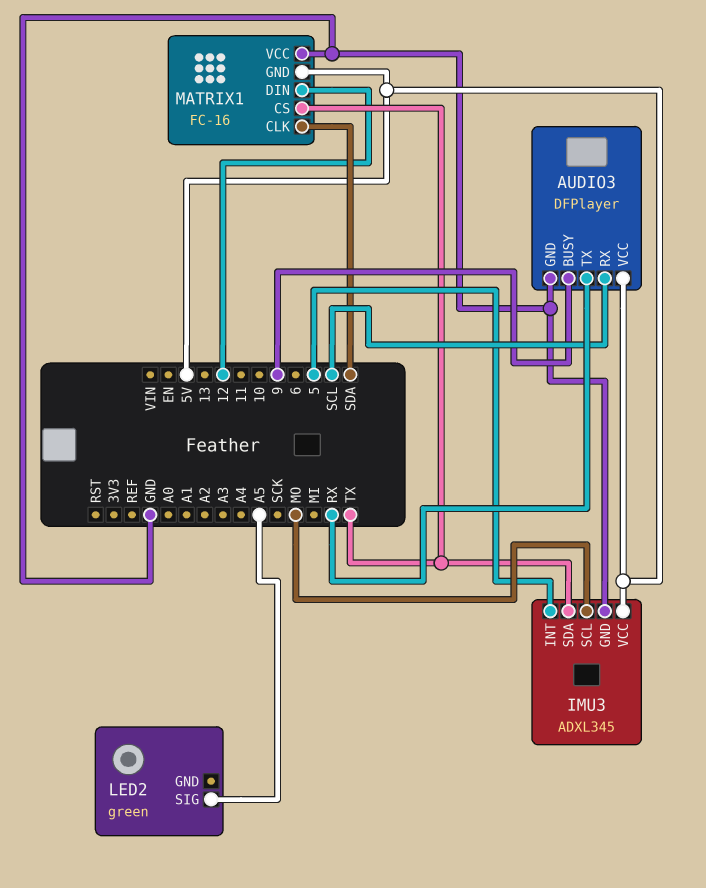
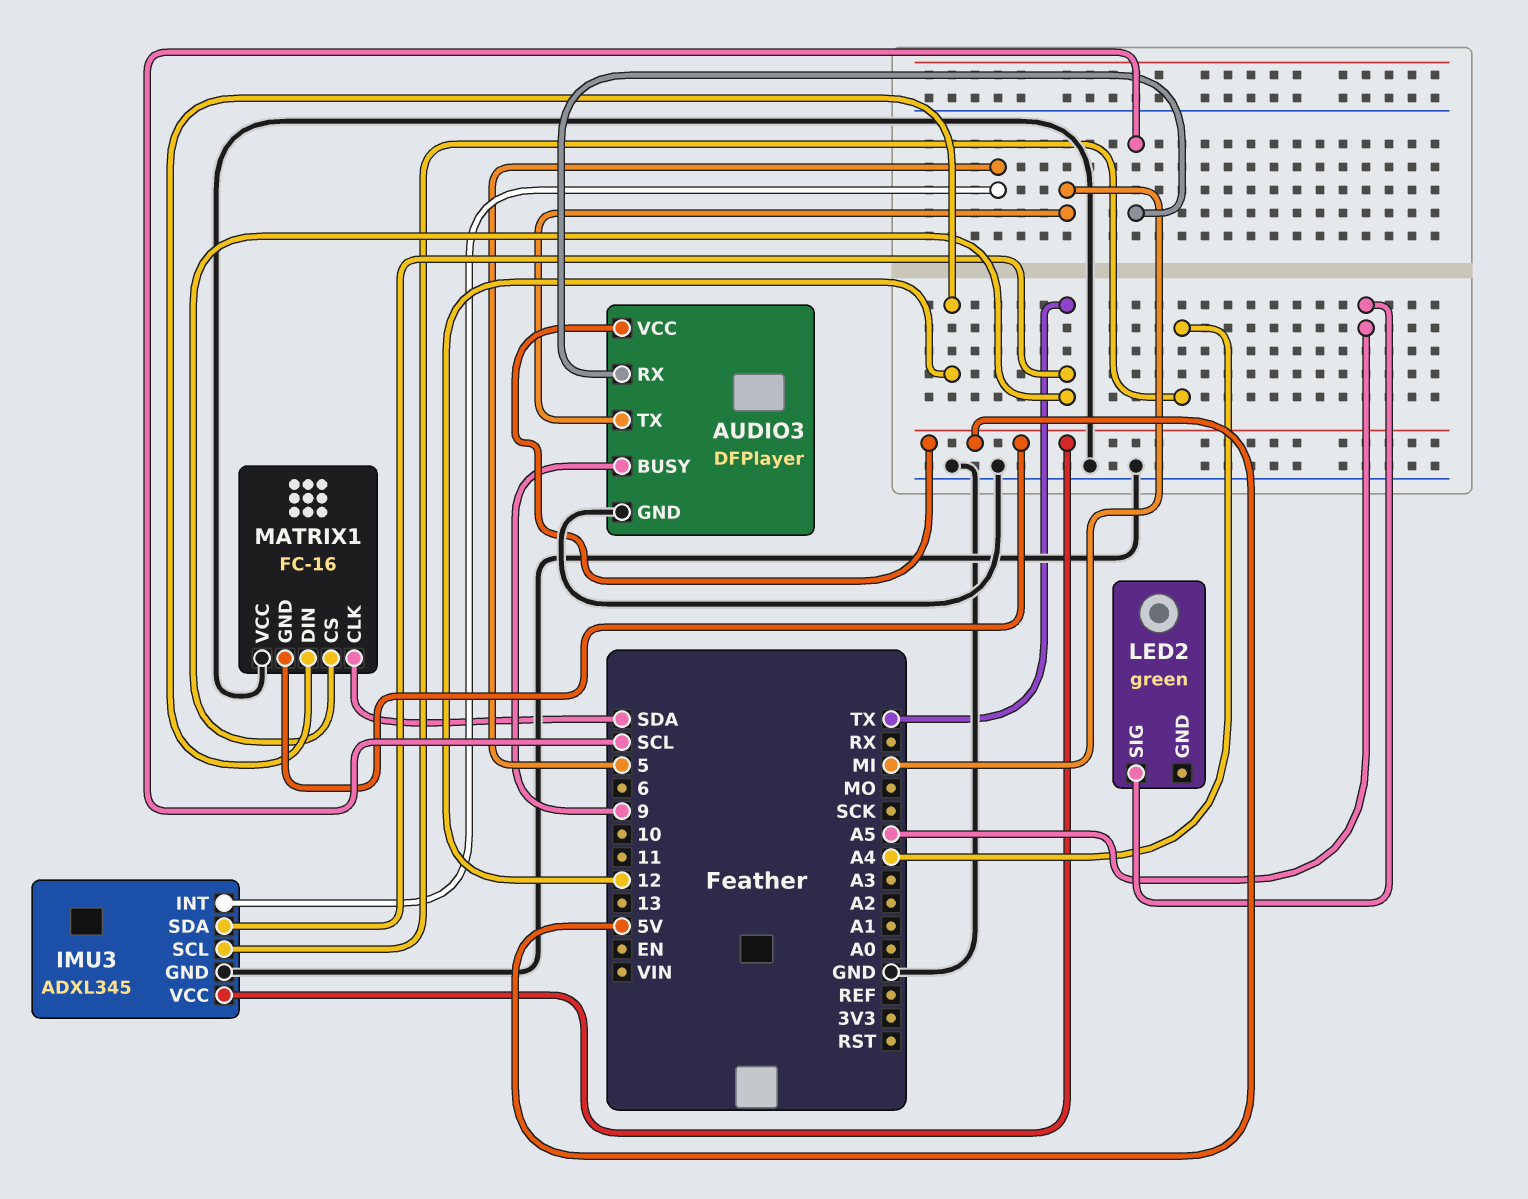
AUDIO3 pin TX: RX -> MI
IMU3 pin SCL: MO -> A4

